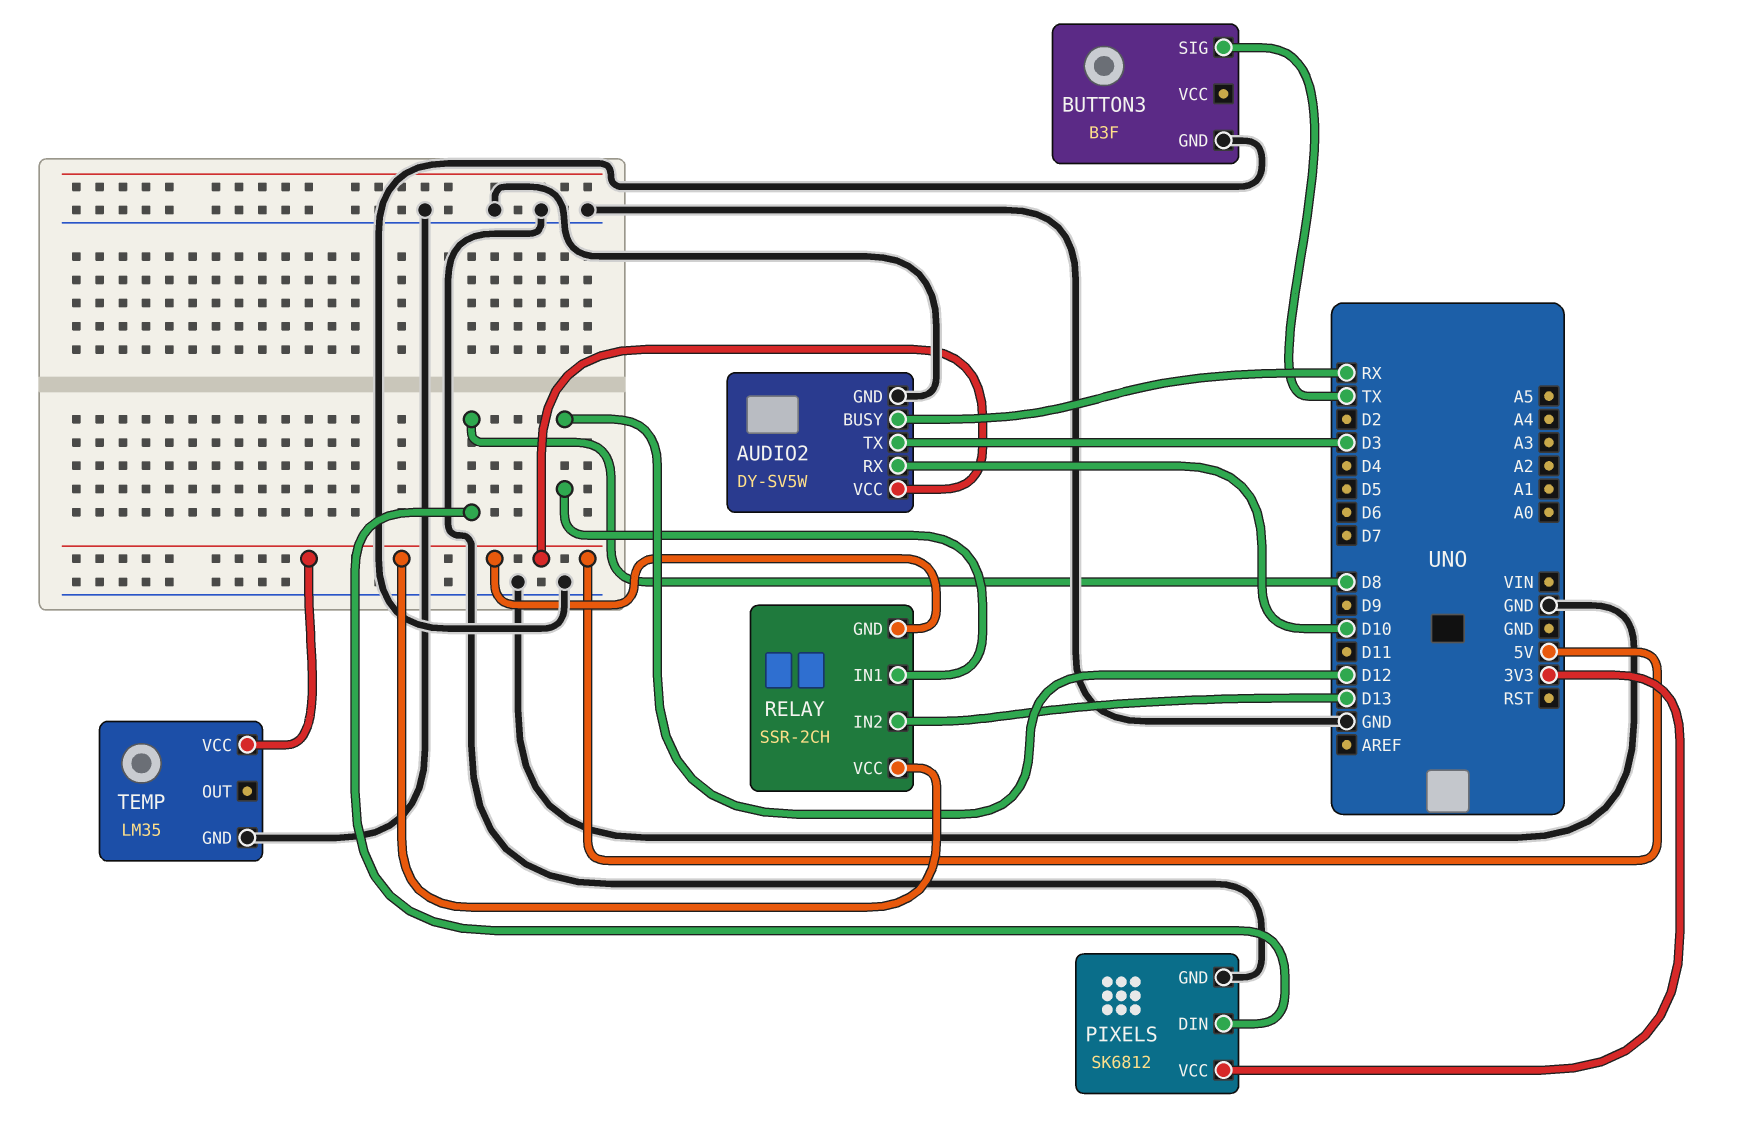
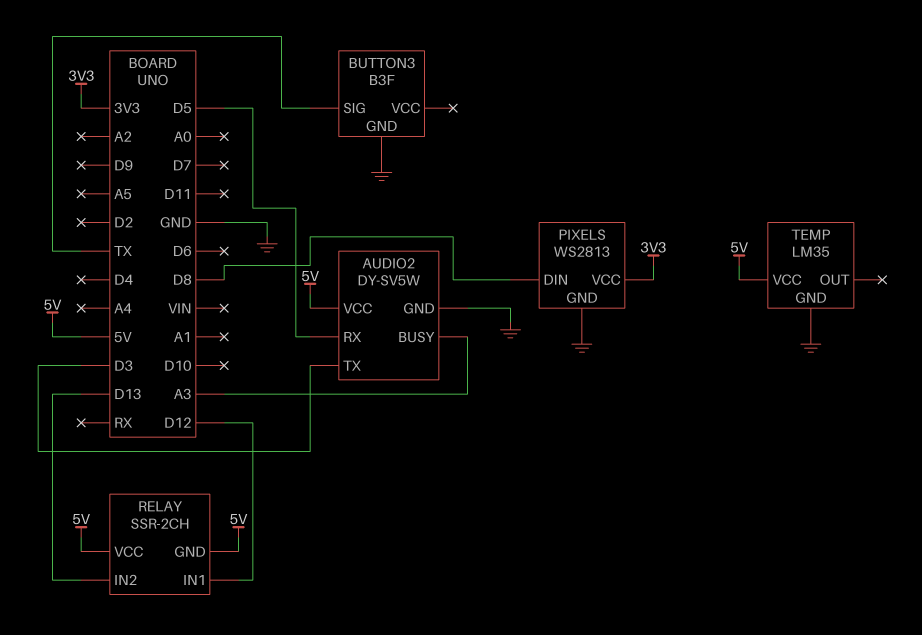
AUDIO2 pin BUSY: RX -> A3
AUDIO2 pin RX: D10 -> D5
PIXELS: SK6812 -> WS2813

